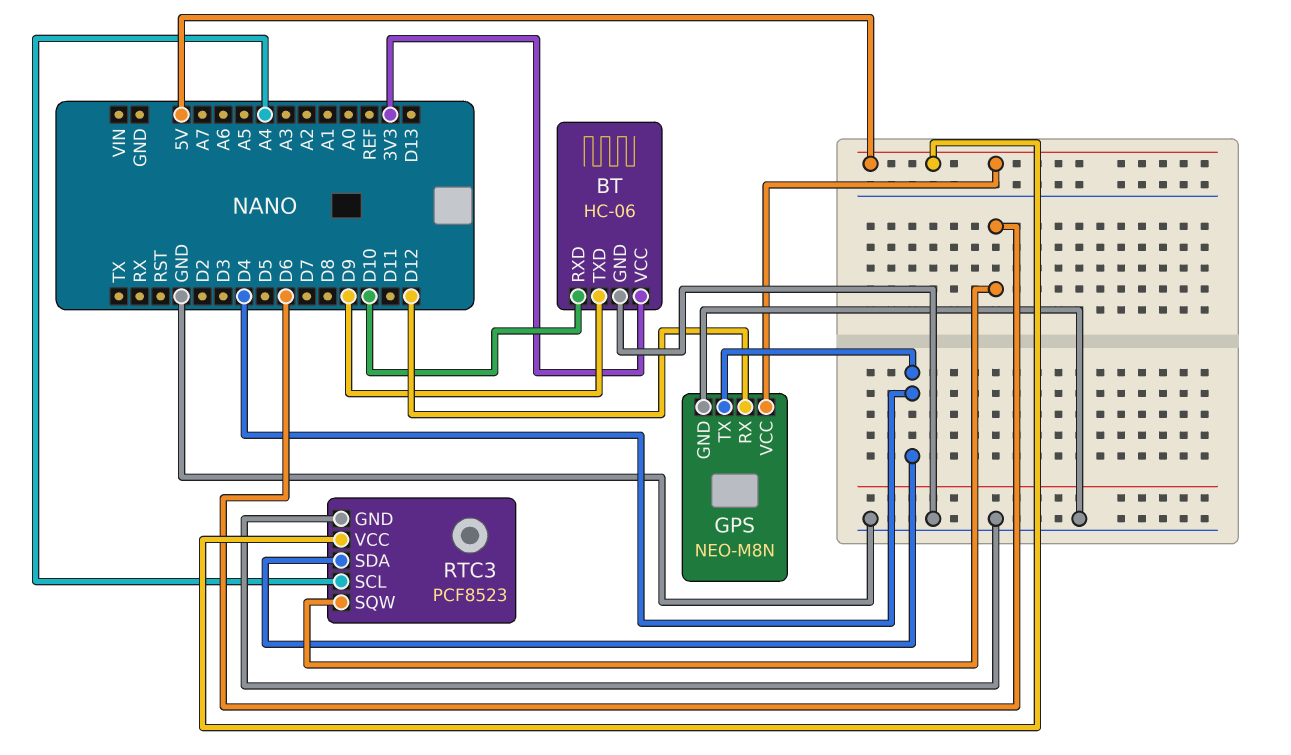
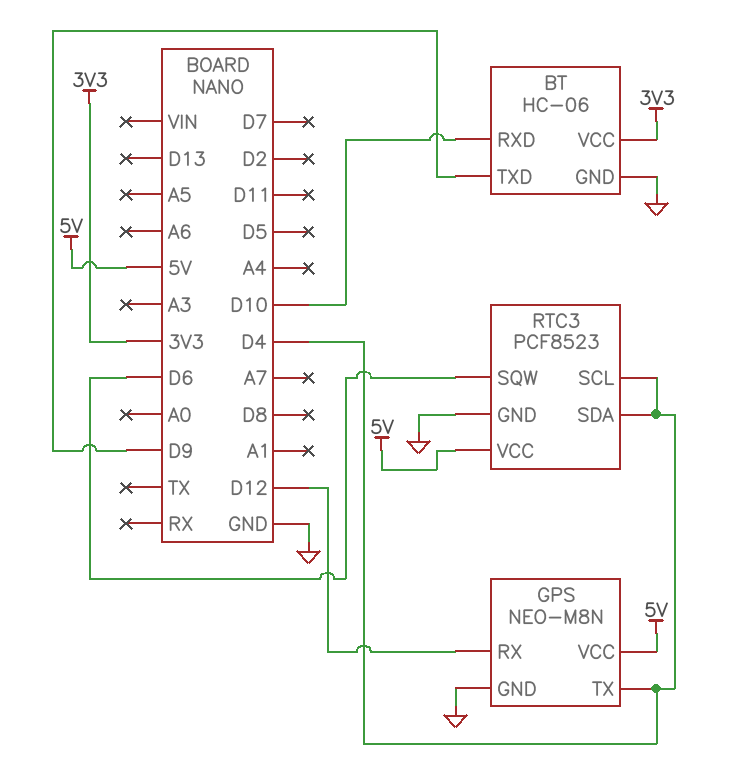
RTC3 pin SCL: A4 -> D4

